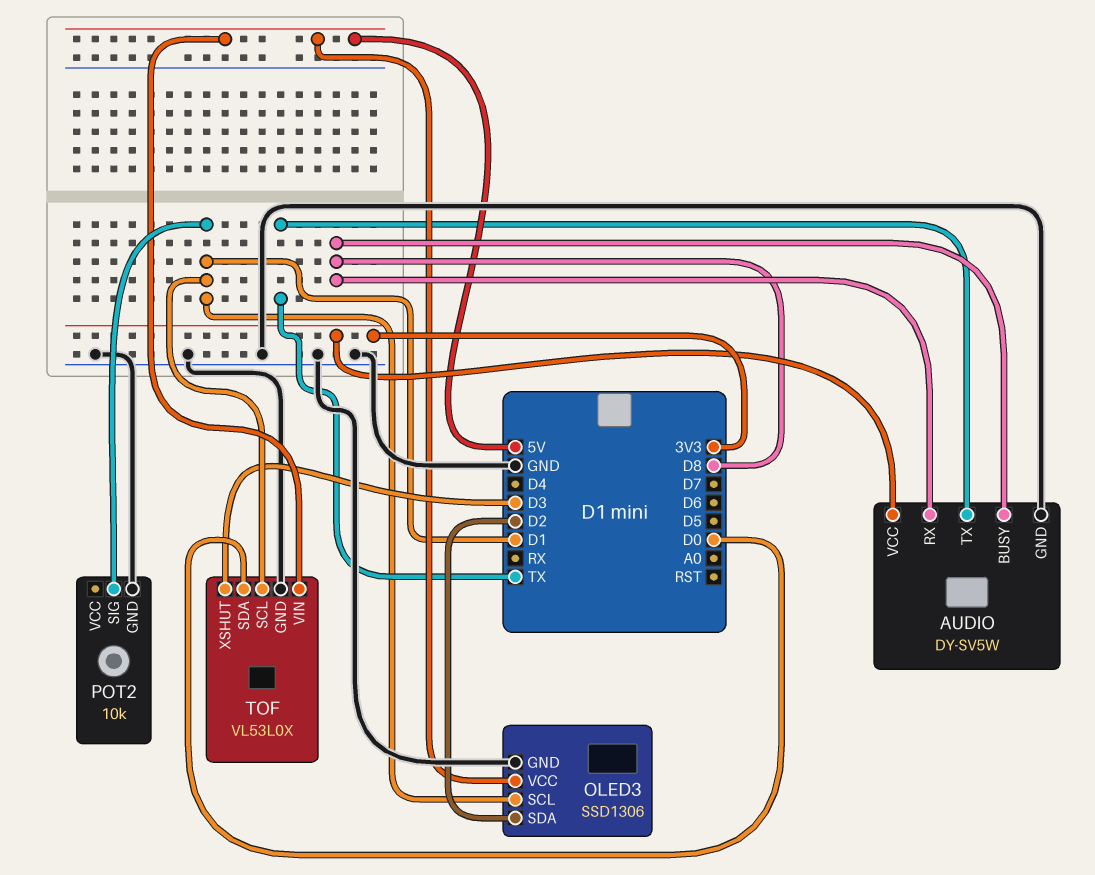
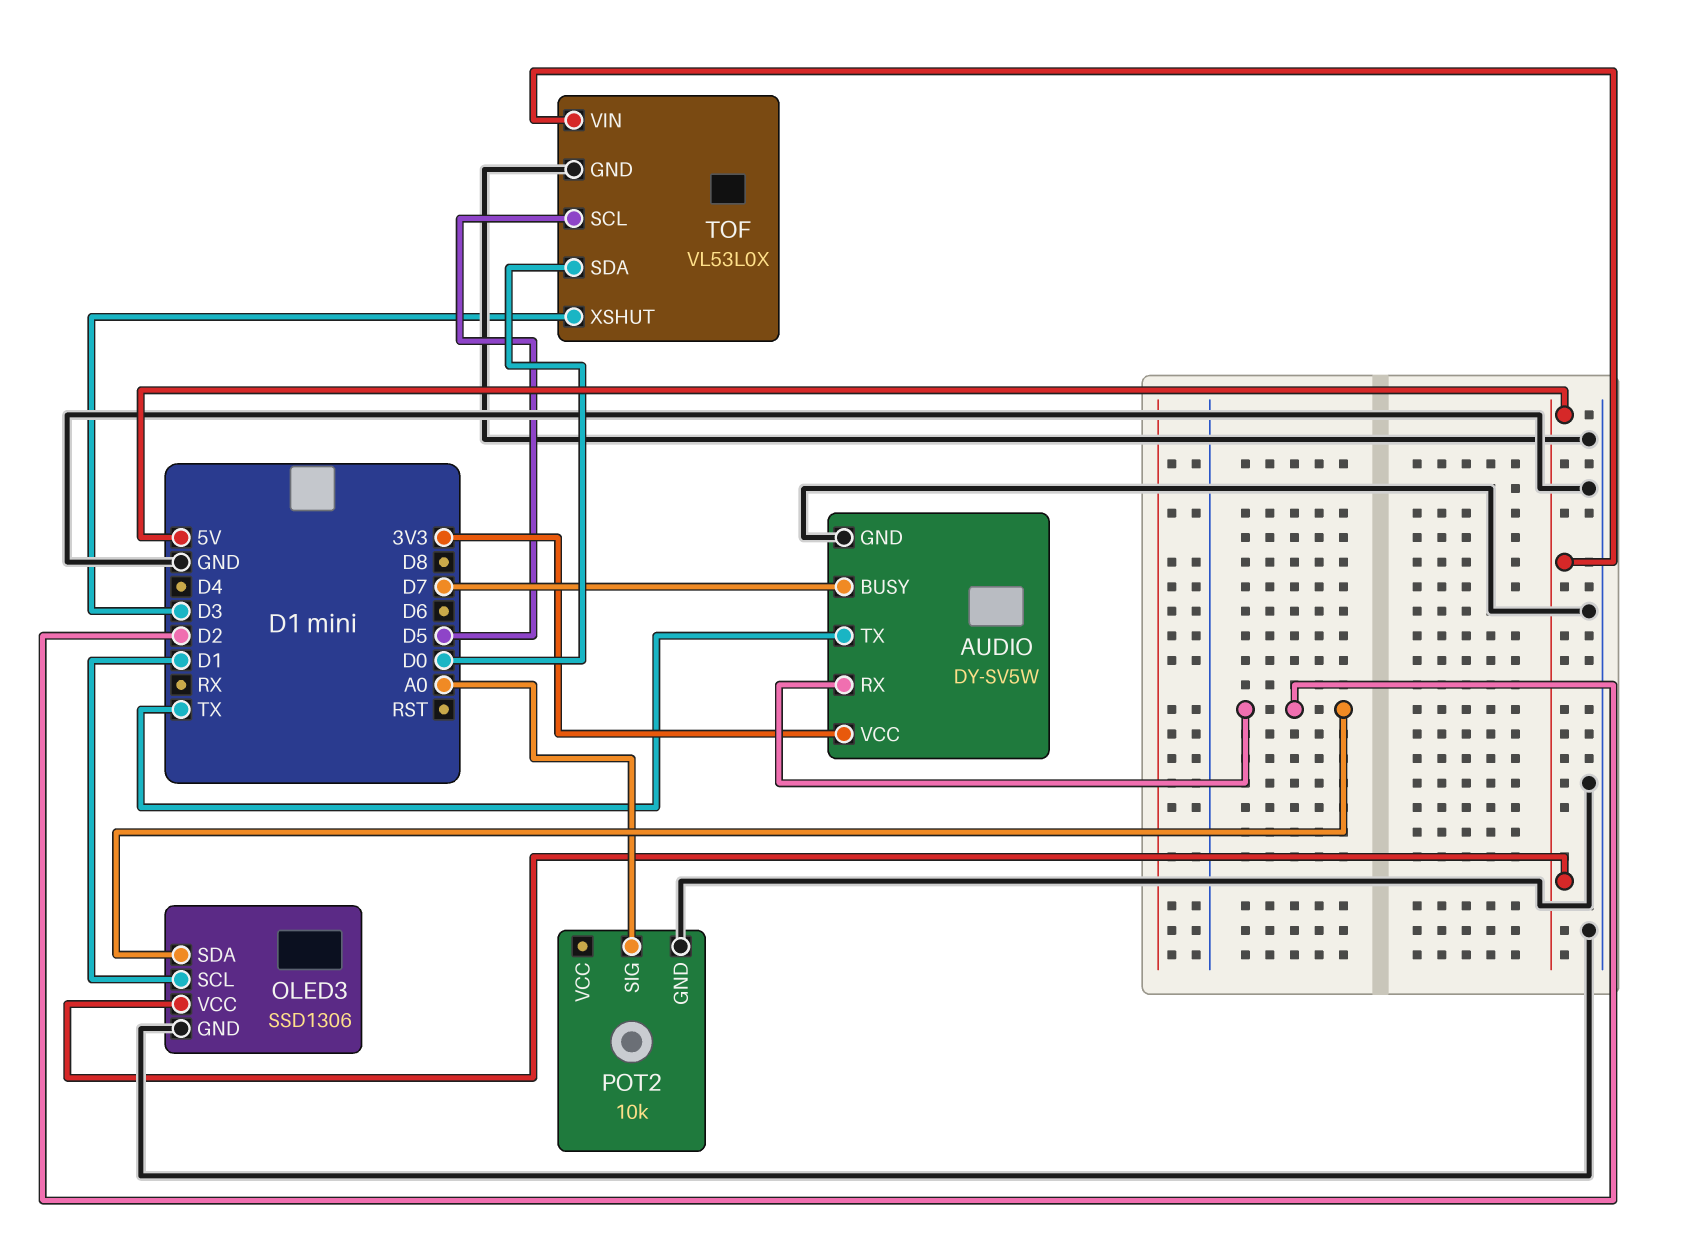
AUDIO pin BUSY: D8 -> D7
AUDIO pin RX: D8 -> D2
POT2 pin SIG: D1 -> A0
TOF pin SCL: D1 -> D5

